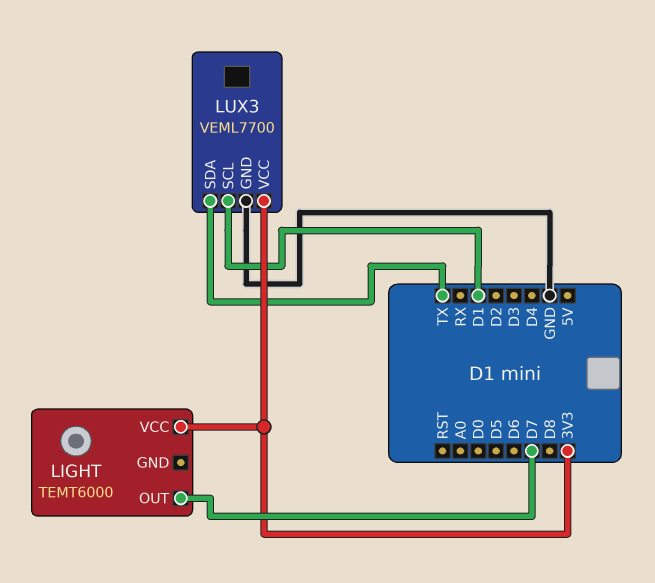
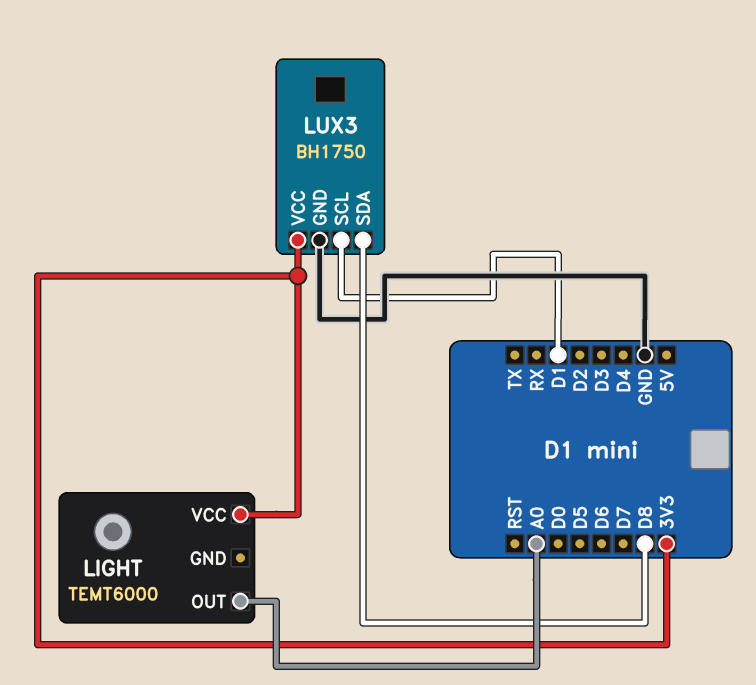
LIGHT pin OUT: D7 -> A0
LUX3: VEML7700 -> BH1750
LUX3 pin SDA: TX -> D8

